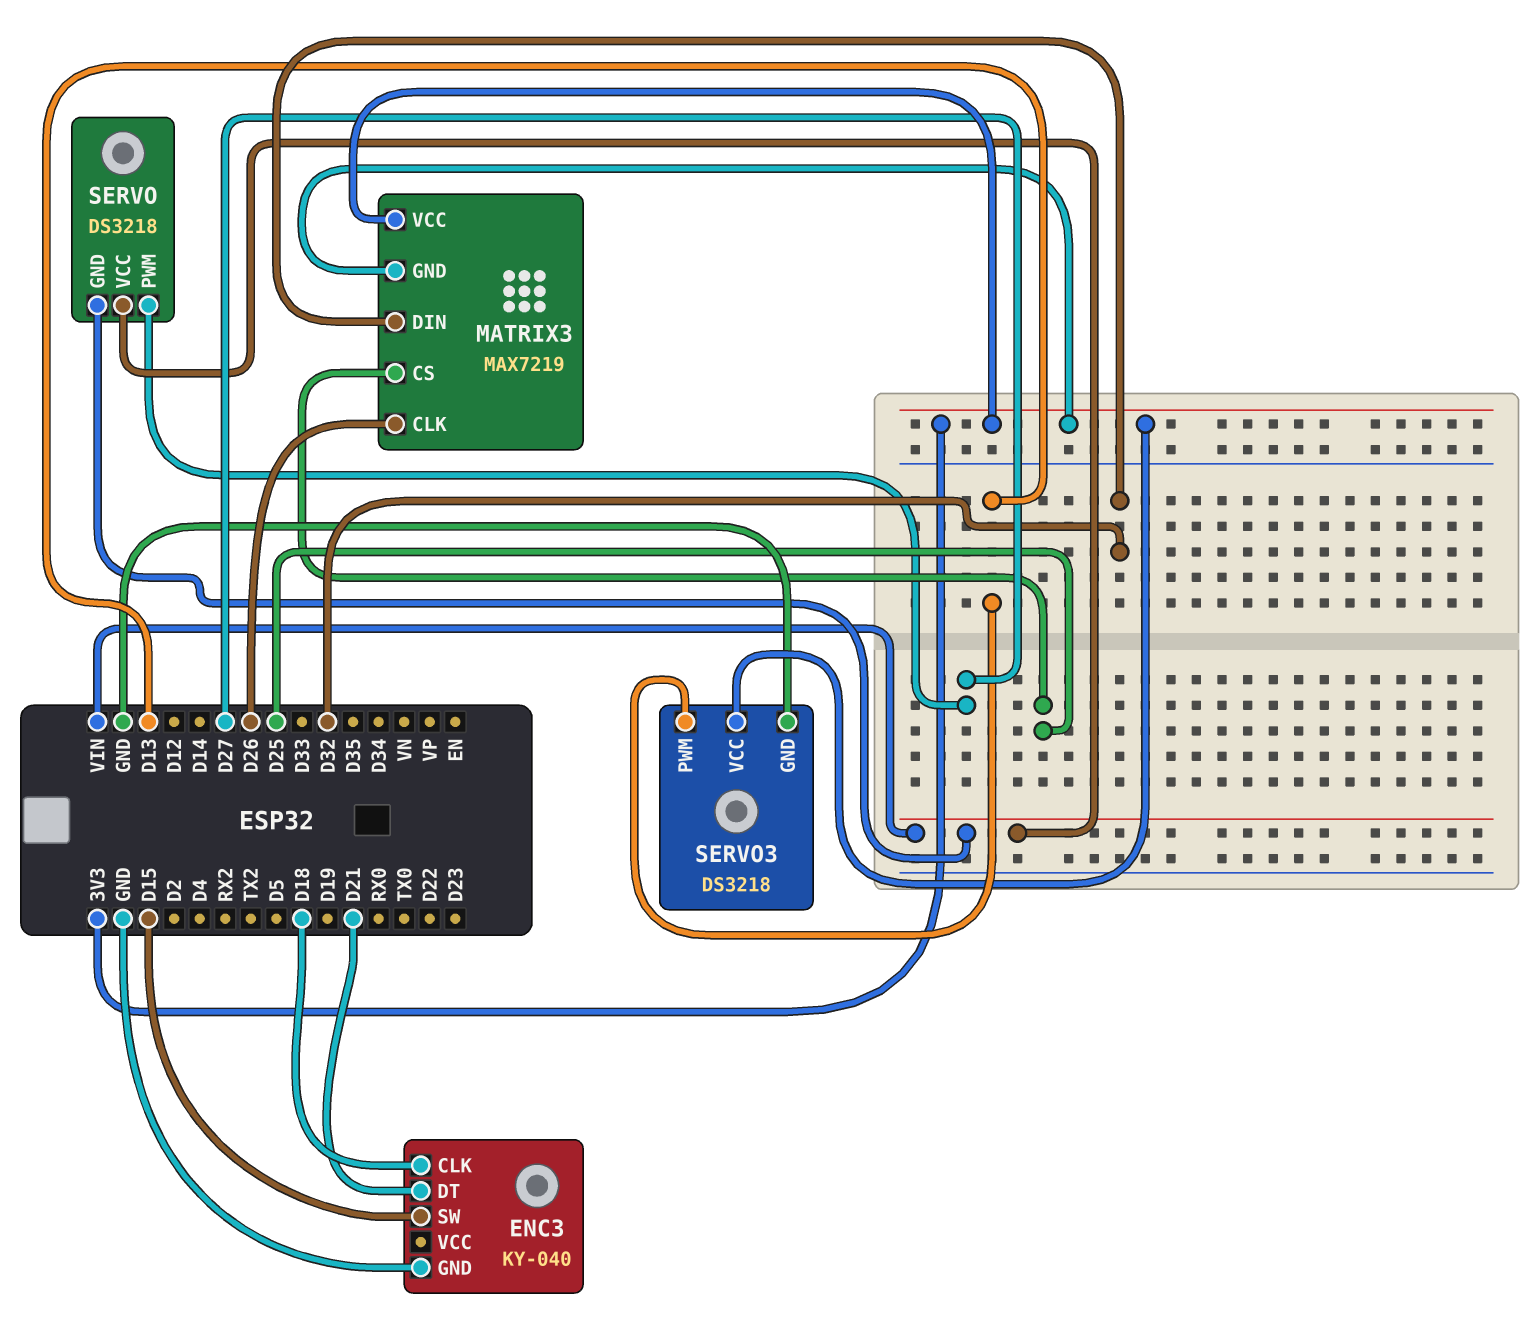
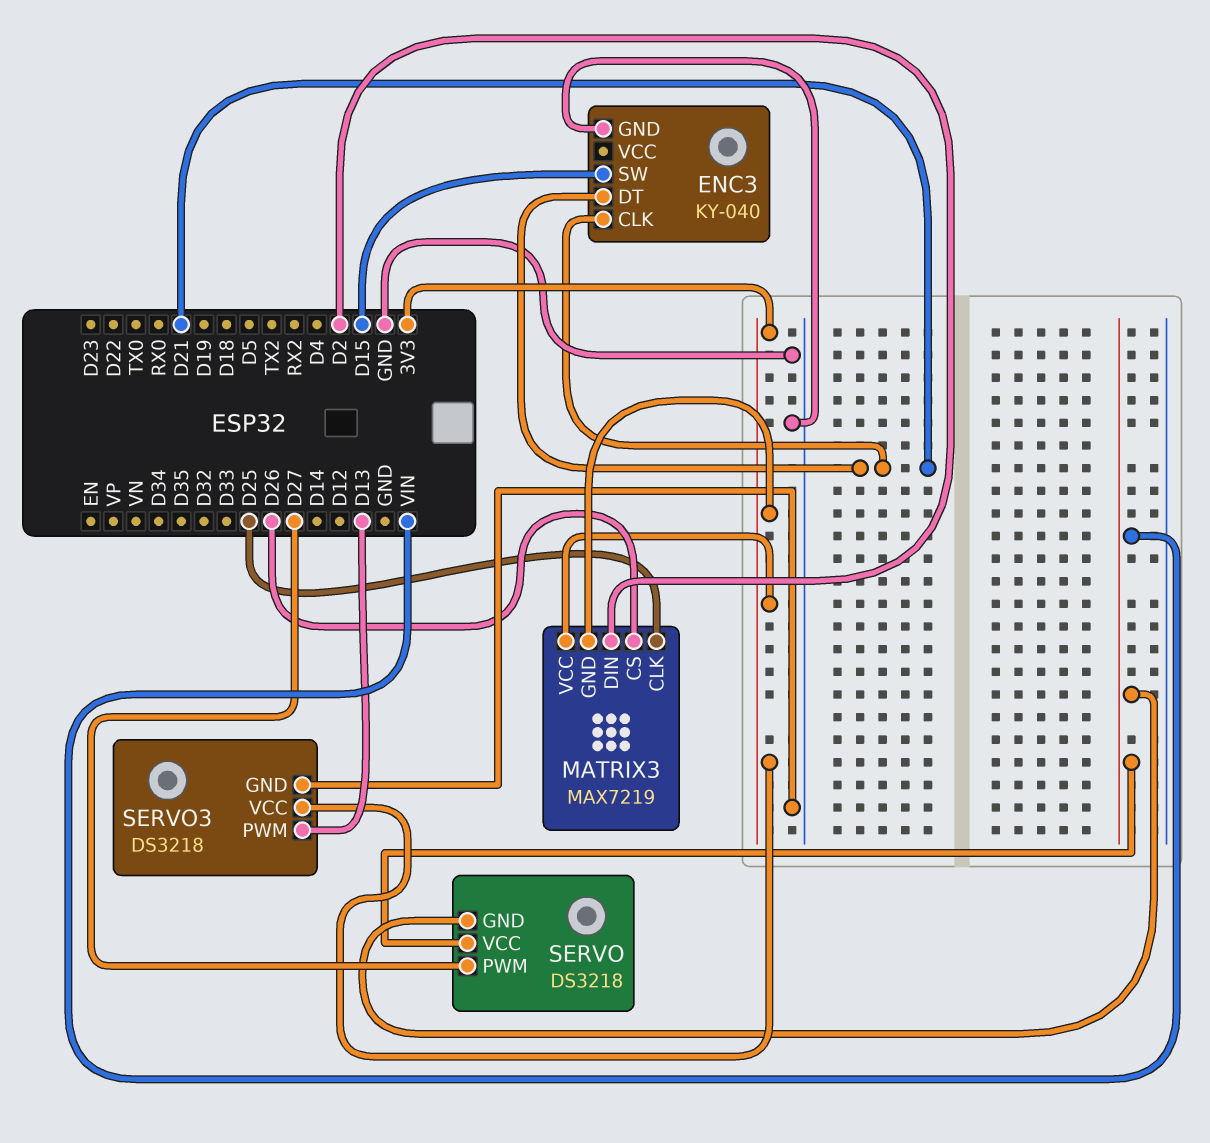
ENC3 pin CLK: D18 -> D21
MATRIX3 pin CLK: D26 -> D25
MATRIX3 pin CS: D25 -> D26
MATRIX3 pin DIN: D32 -> D2

